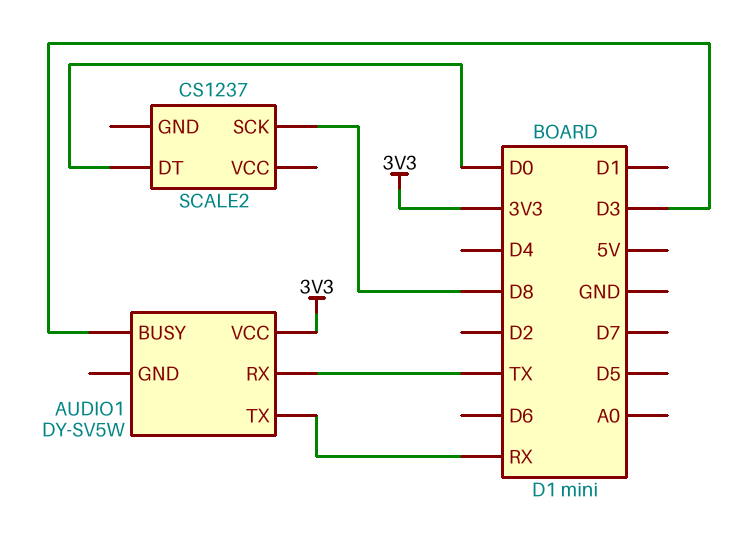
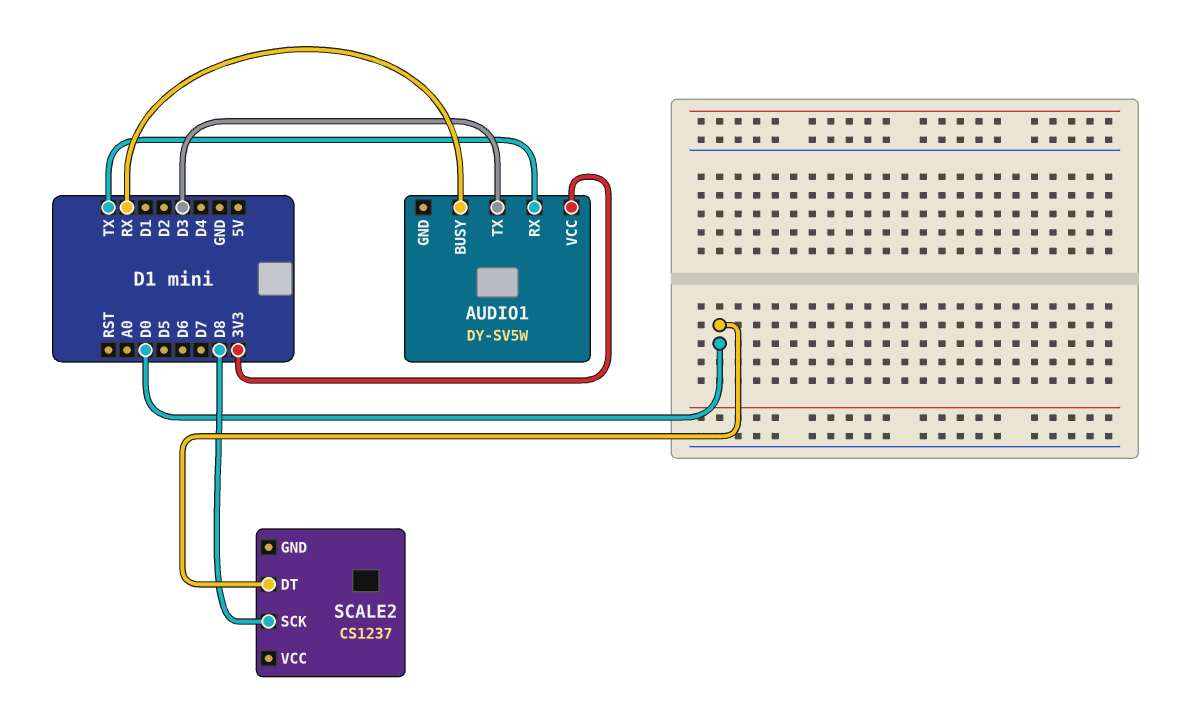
AUDIO1 pin BUSY: D3 -> RX
AUDIO1 pin TX: RX -> D3

